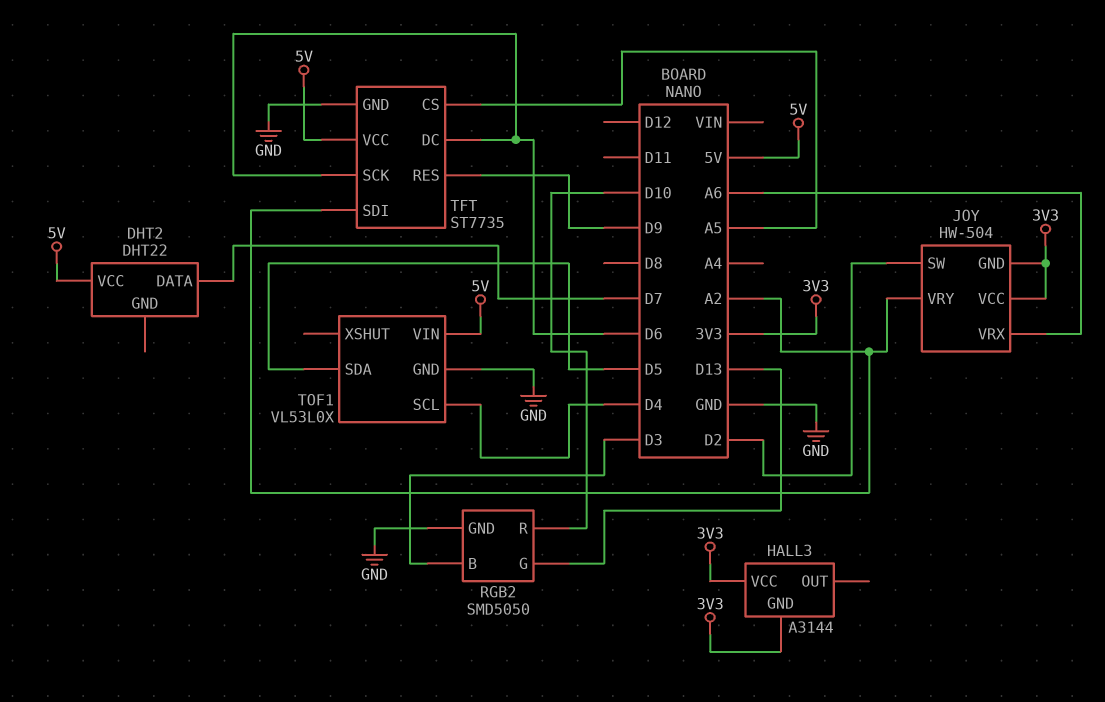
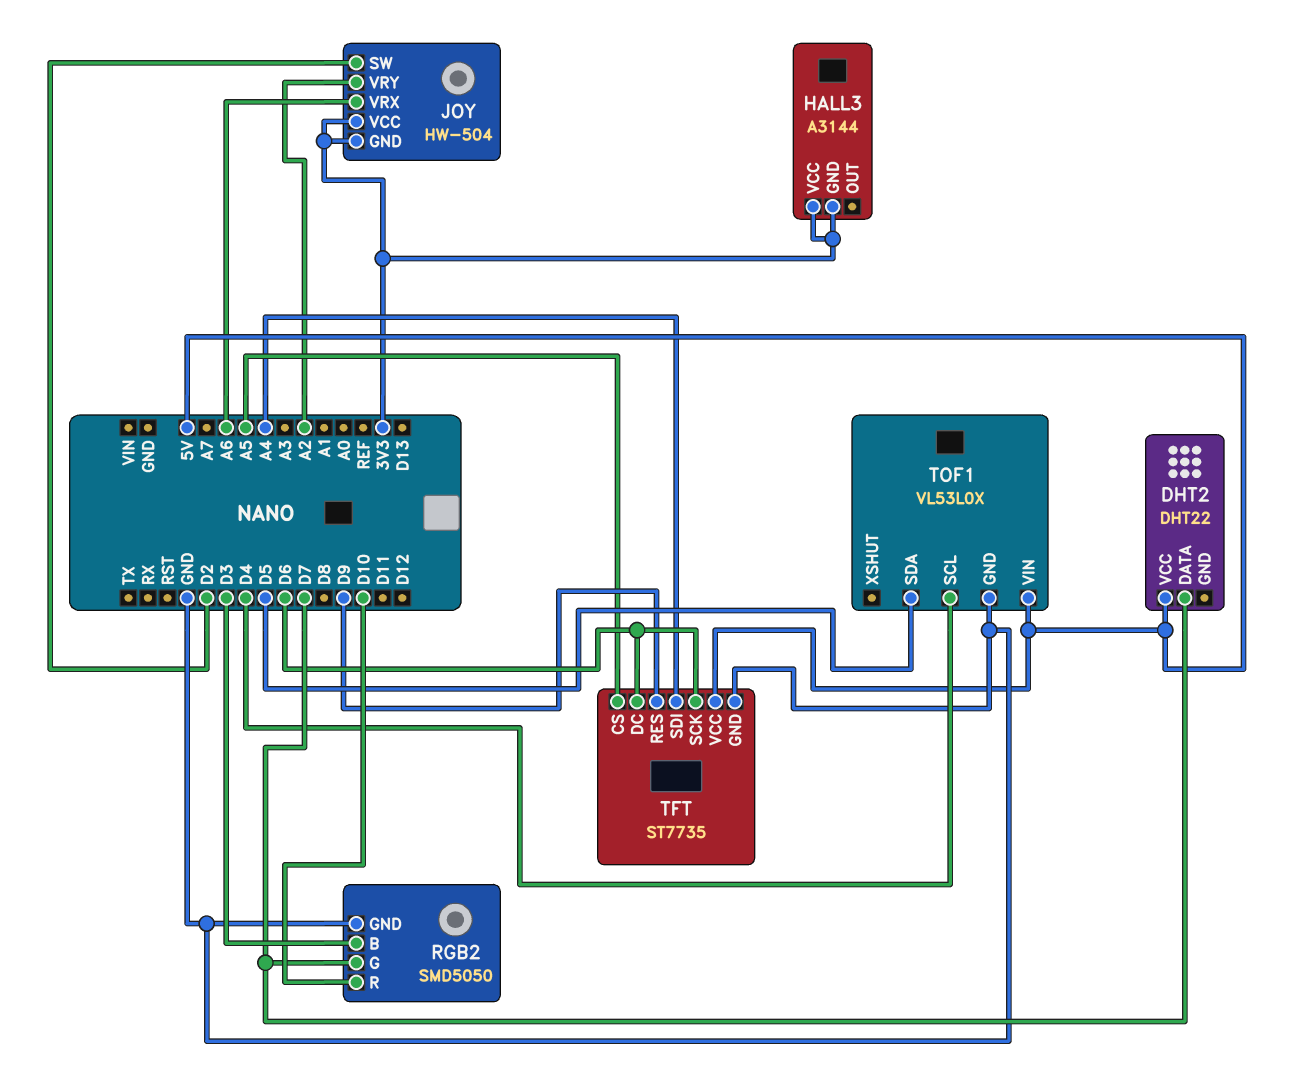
RGB2 pin G: D13 -> D7
TFT pin SDI: A2 -> A4

